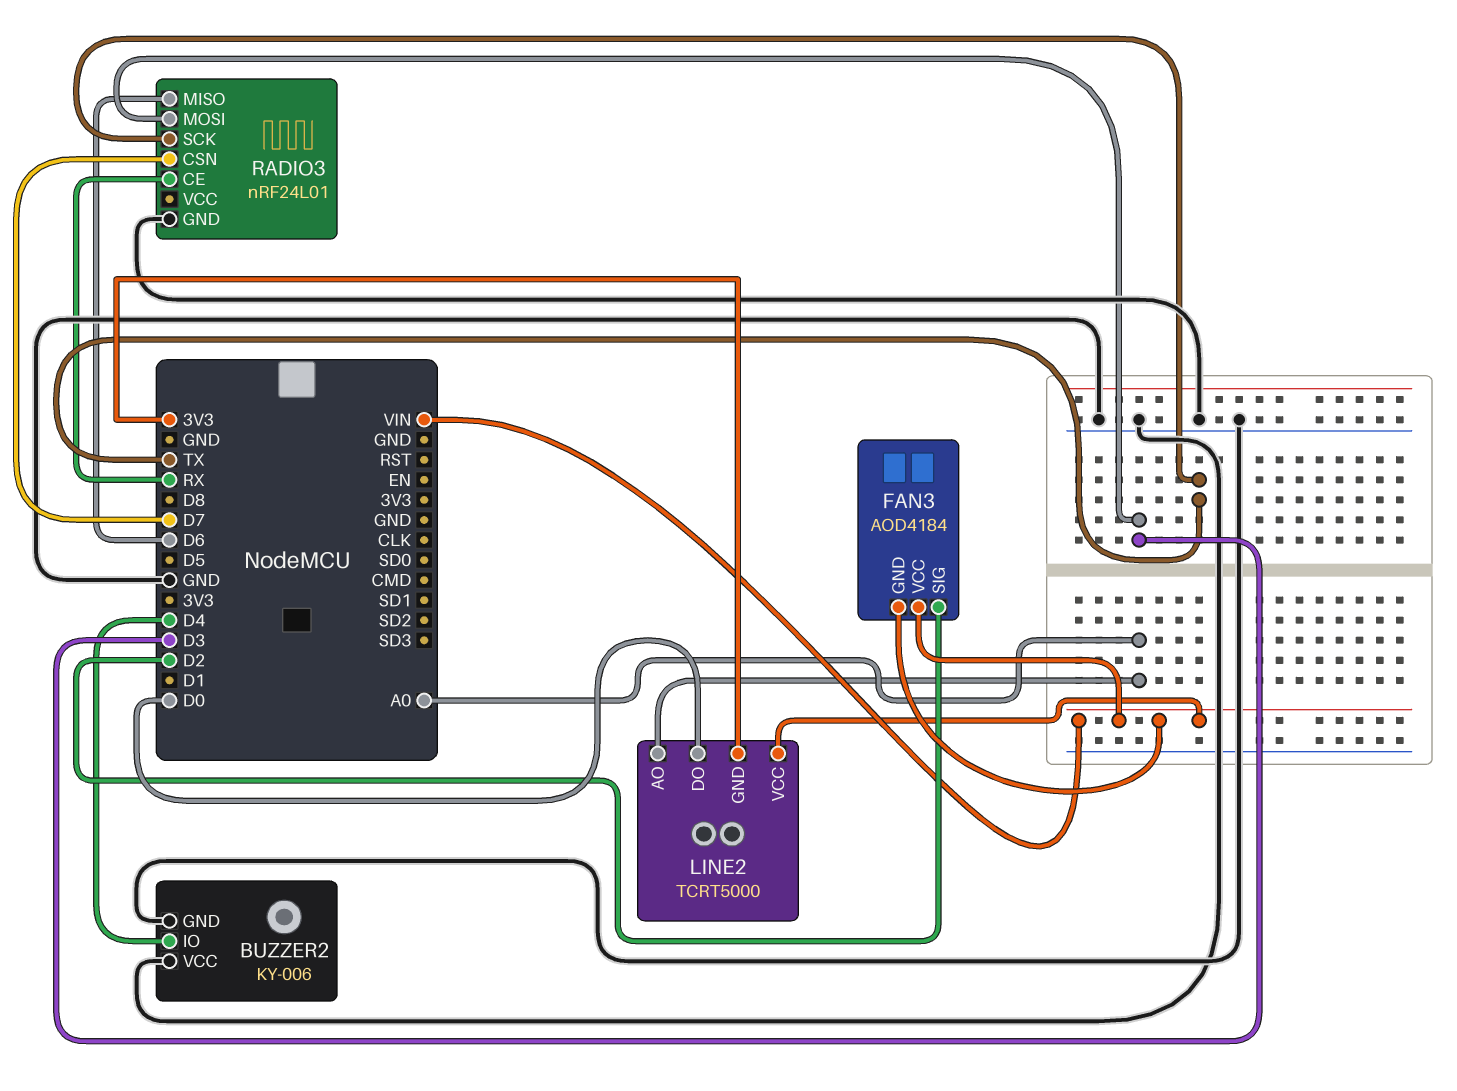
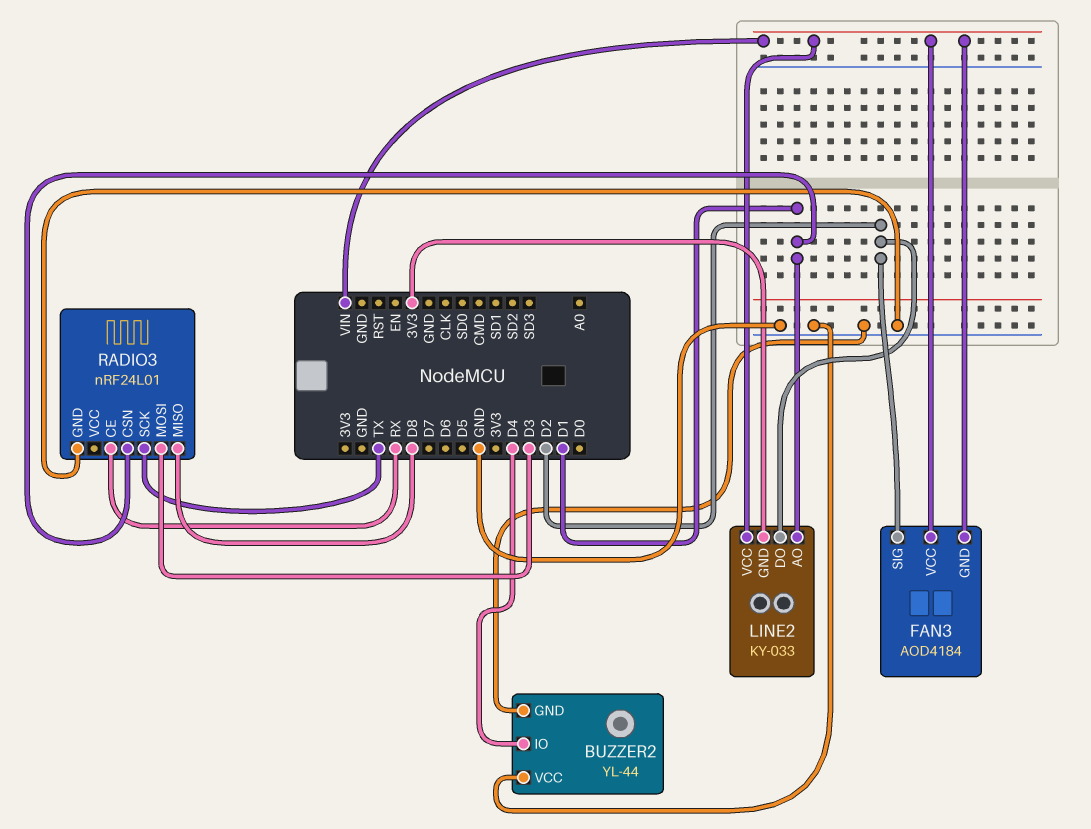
BUZZER2: KY-006 -> YL-44
LINE2: TCRT5000 -> KY-033
LINE2 pin AO: A0 -> D1
LINE2 pin DO: D0 -> D2
RADIO3 pin CSN: D7 -> D1
RADIO3 pin MISO: D6 -> D8

